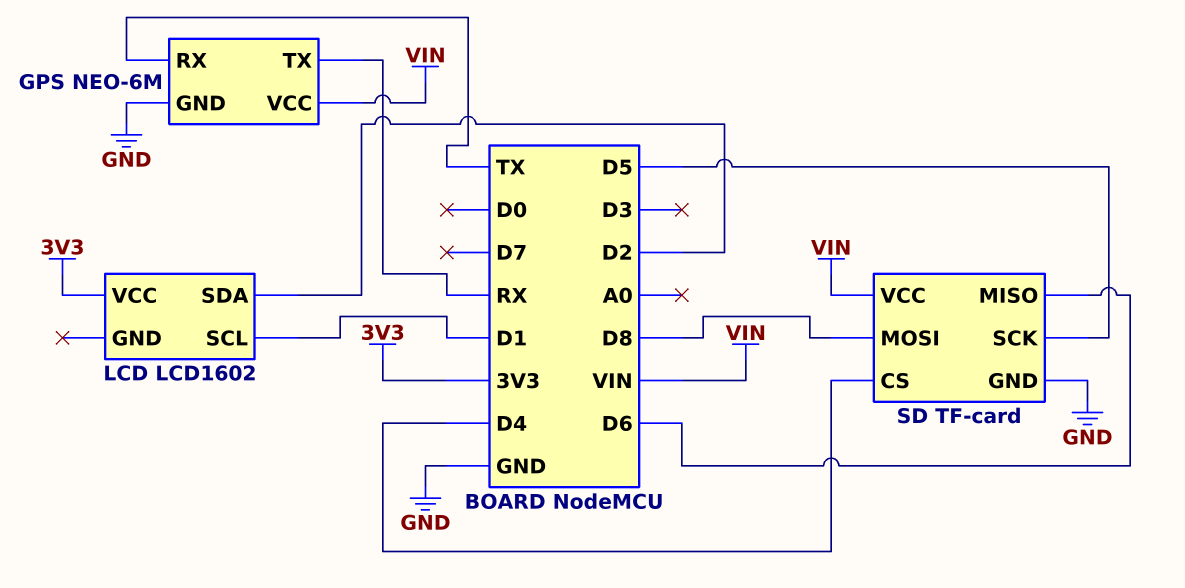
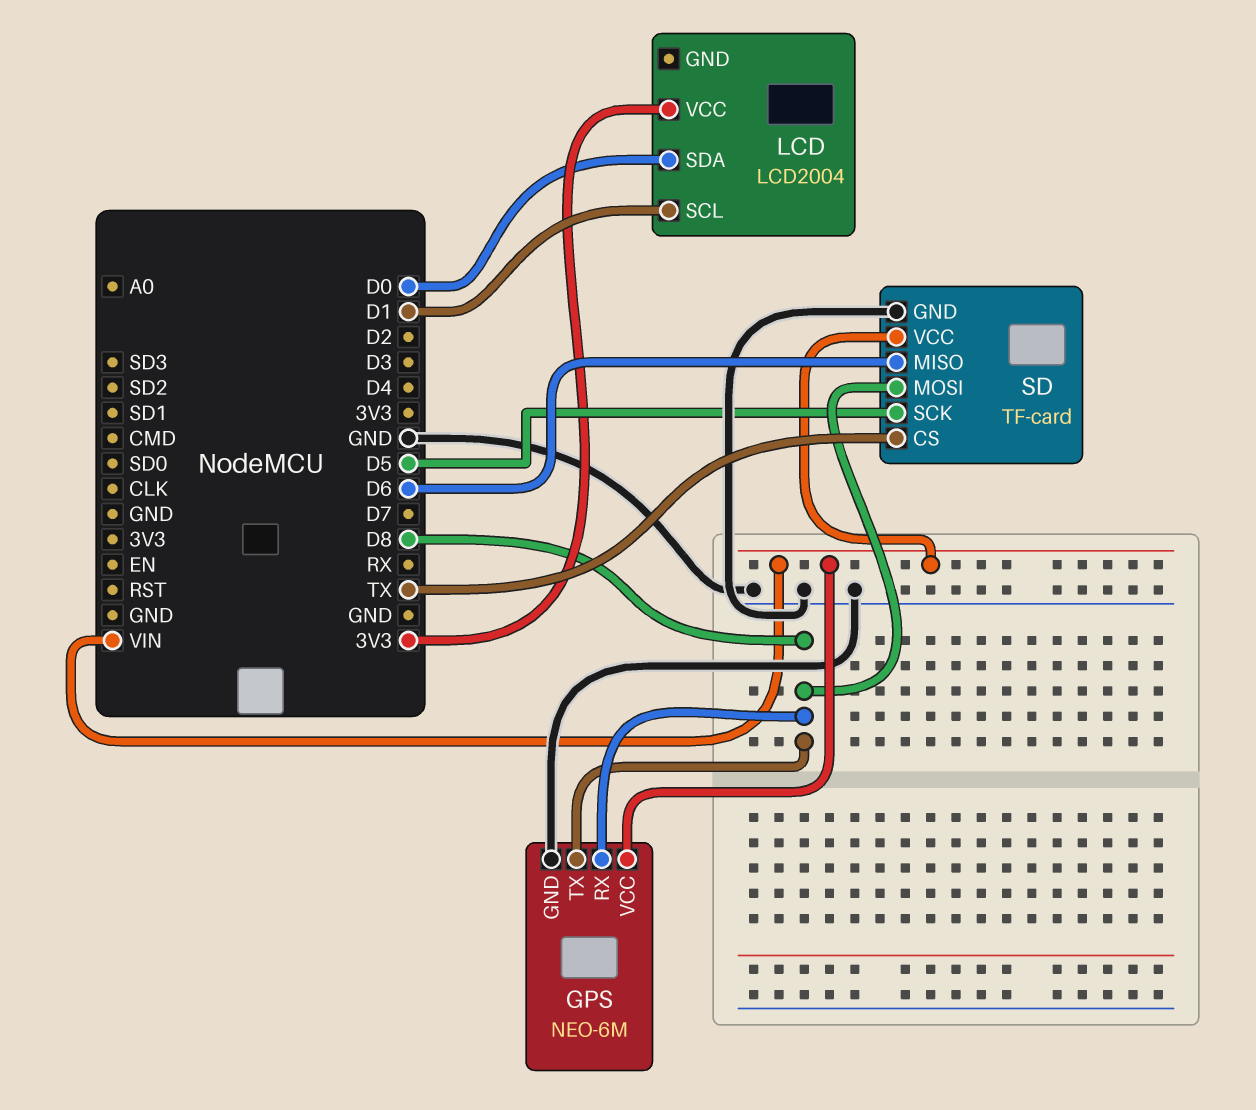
GPS pin RX: TX -> D8
GPS pin TX: RX -> D8
LCD: LCD1602 -> LCD2004
LCD pin SDA: D2 -> D0
SD pin CS: D4 -> TX

